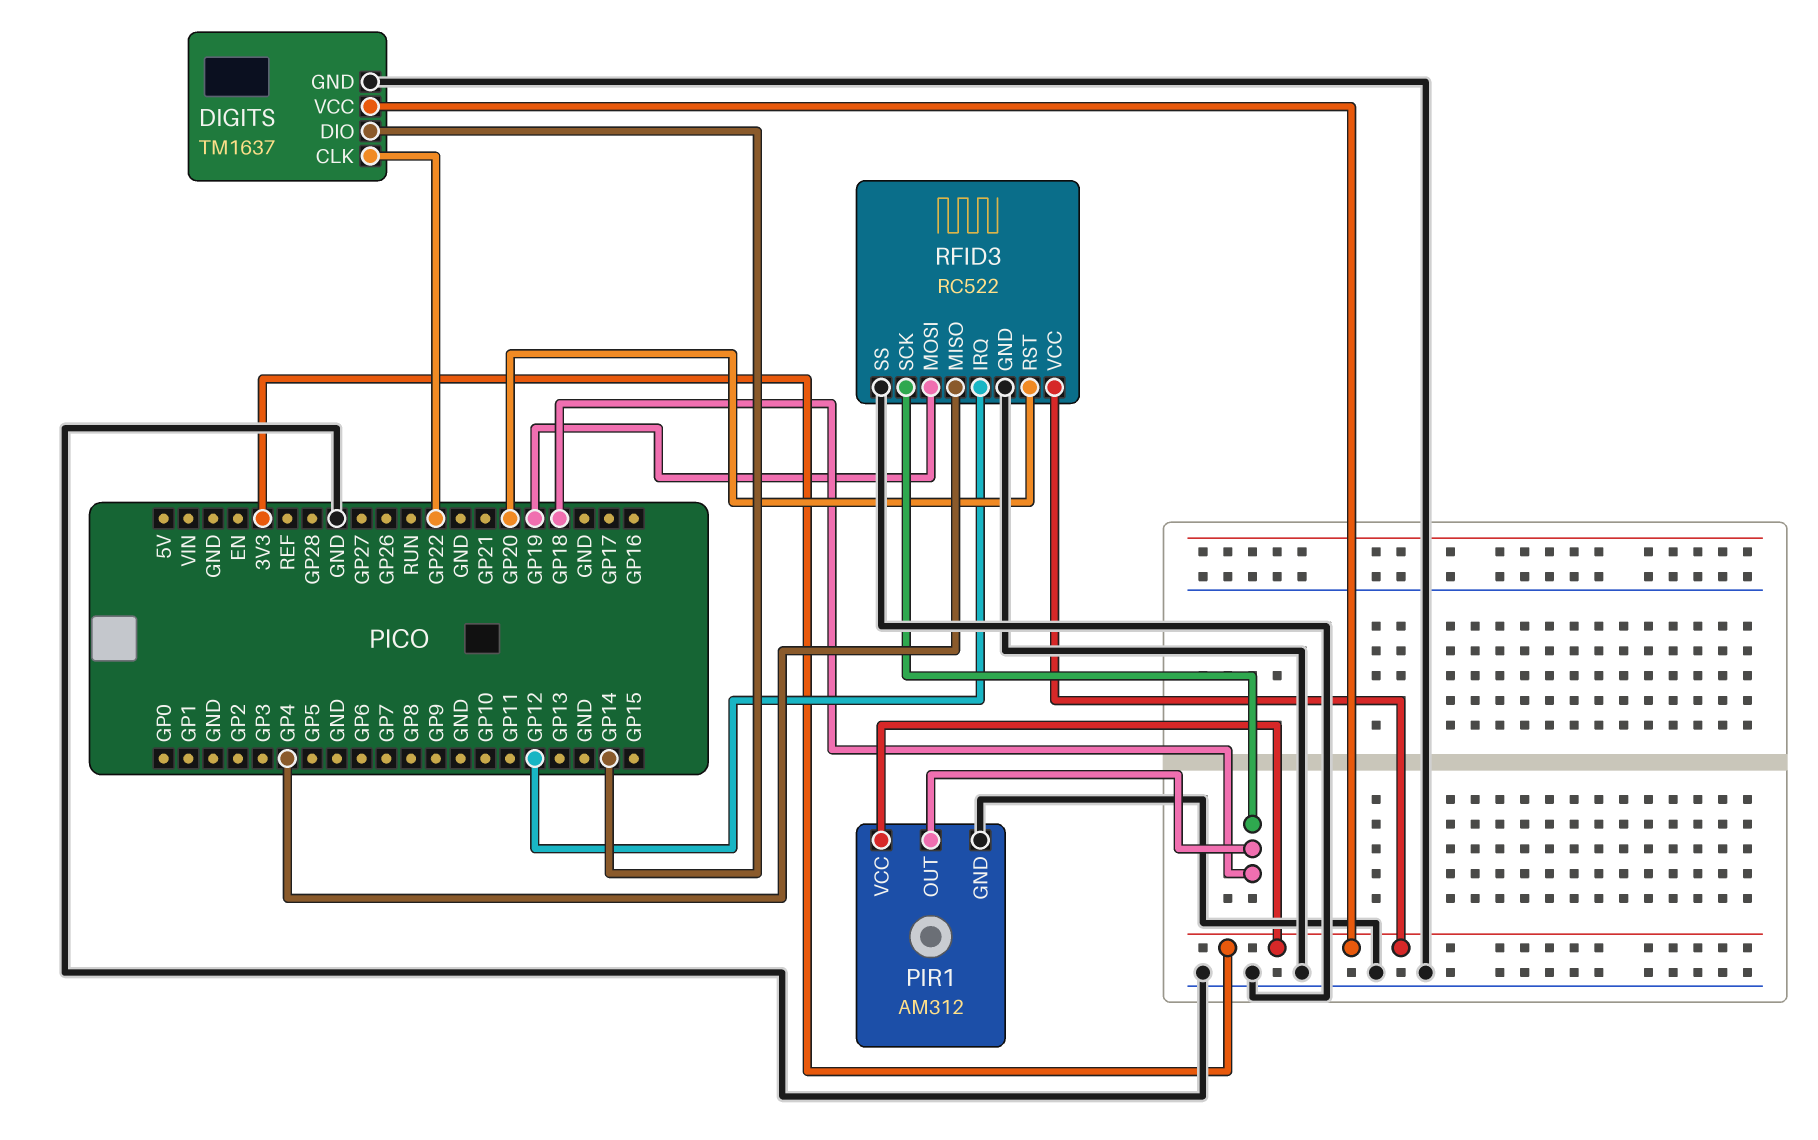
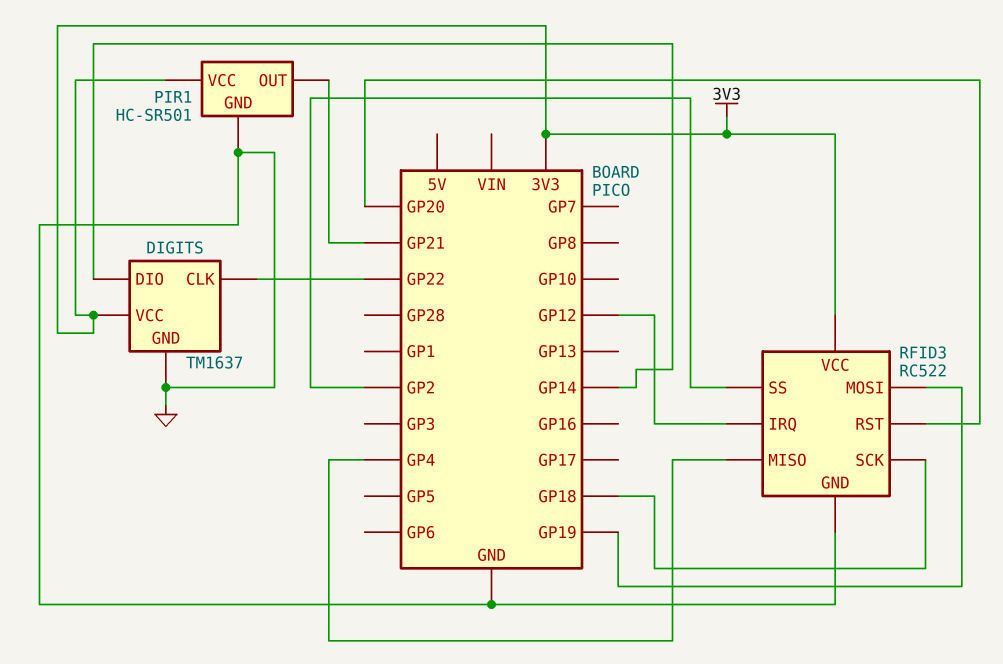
PIR1: AM312 -> HC-SR501
PIR1 pin OUT: GP18 -> GP21
RFID3 pin SS: GND -> GP2

